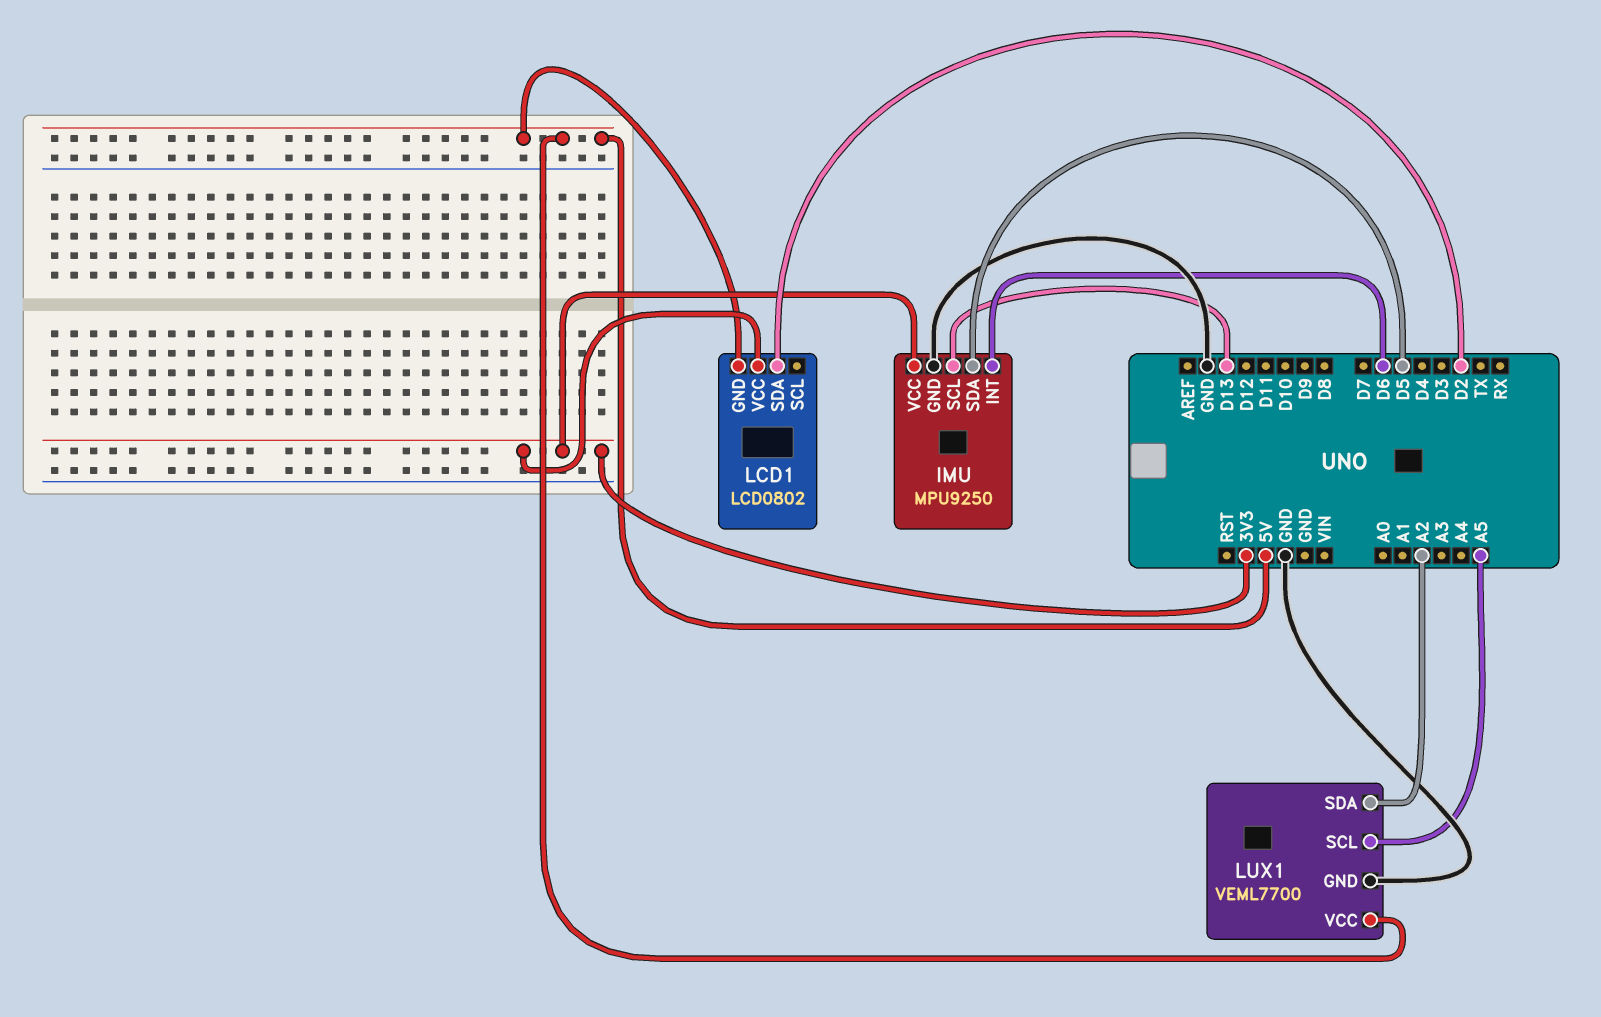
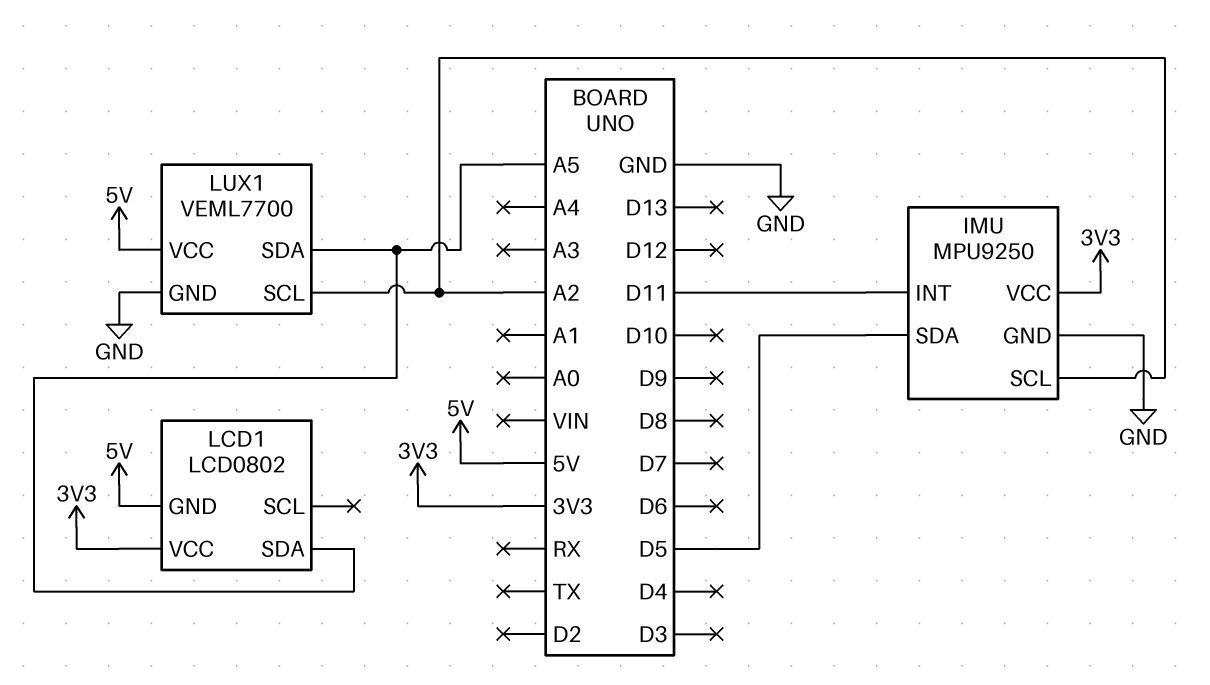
IMU pin INT: D6 -> D11
IMU pin SCL: D13 -> A2
LCD1 pin SDA: D2 -> A5
LUX1 pin SCL: A5 -> A2
LUX1 pin SDA: A2 -> A5

